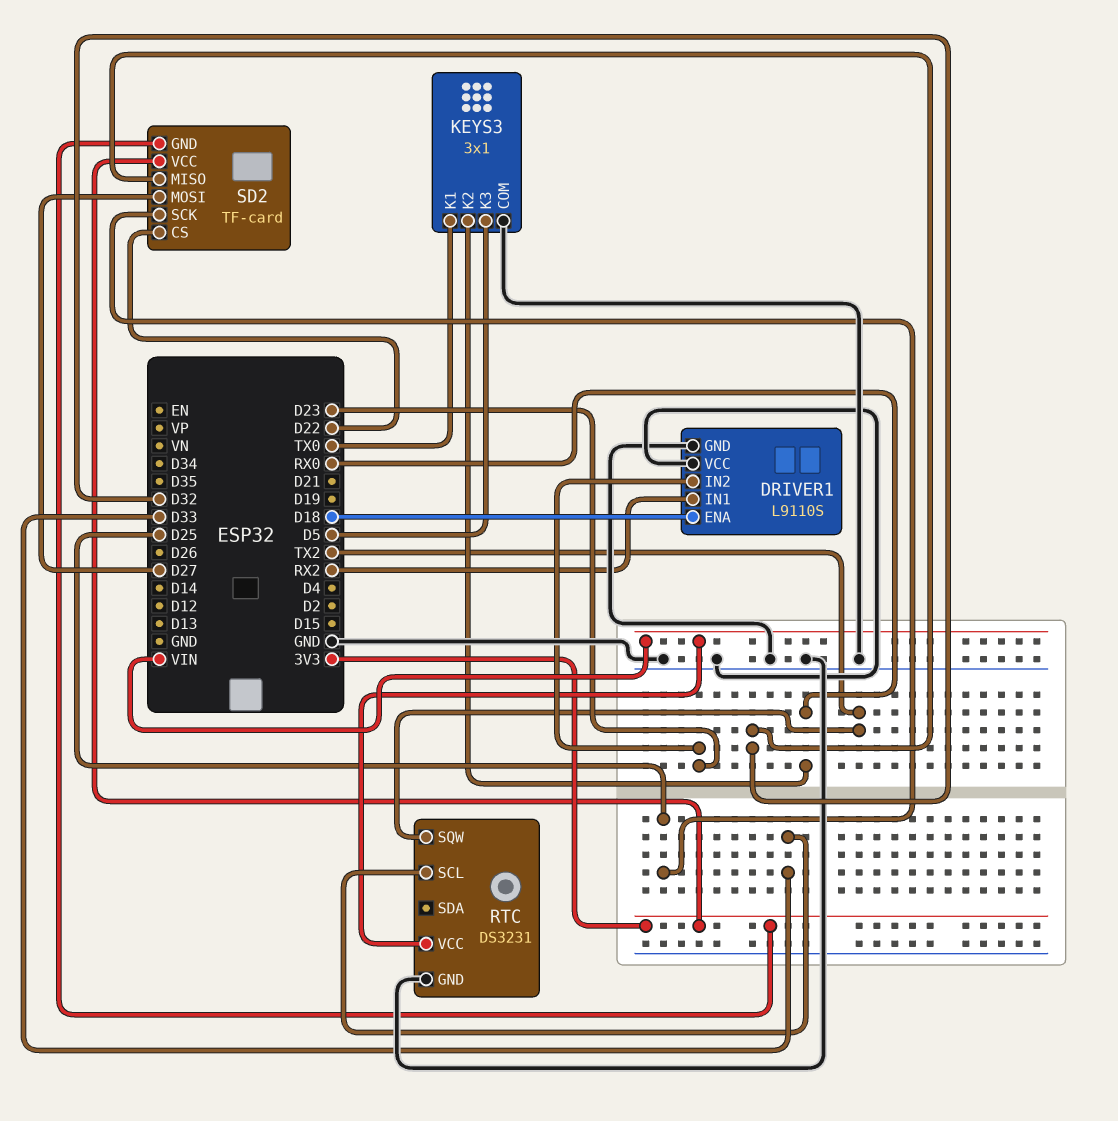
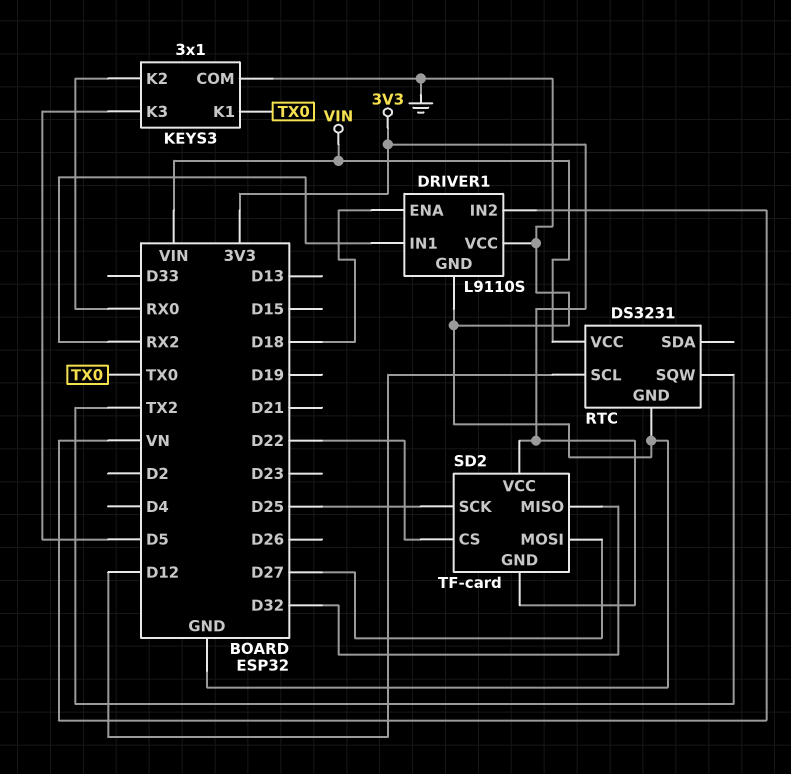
DRIVER1 pin IN2: D23 -> VN
RTC pin SCL: D33 -> D12

